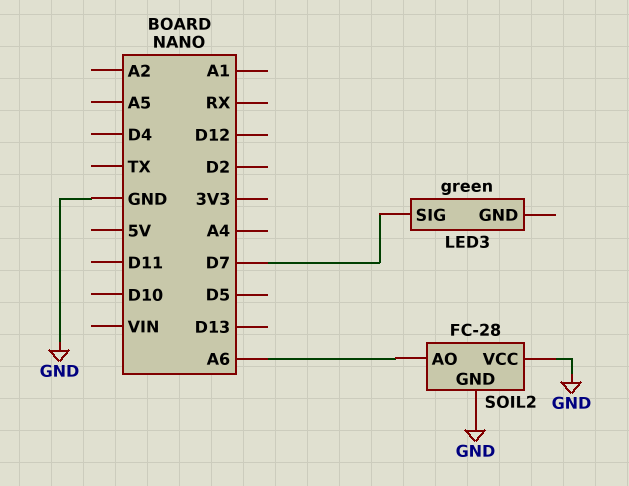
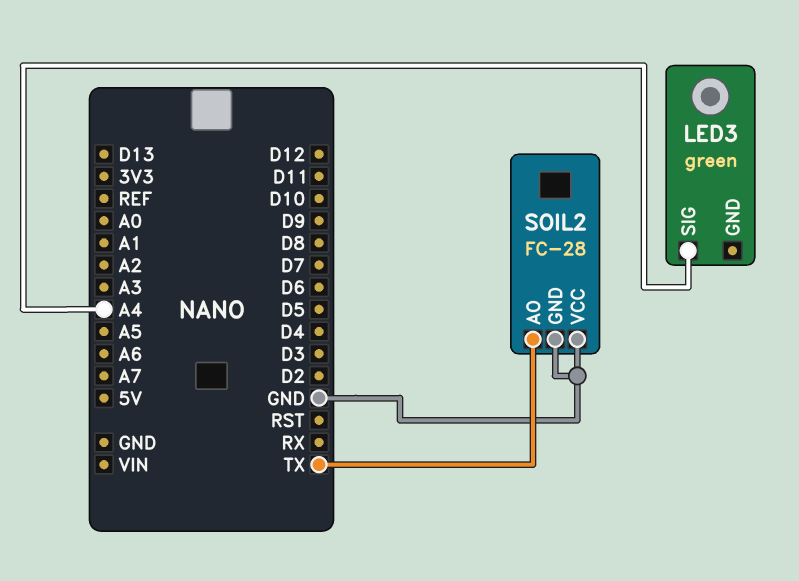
LED3 pin SIG: D7 -> A4
SOIL2 pin AO: A6 -> TX

